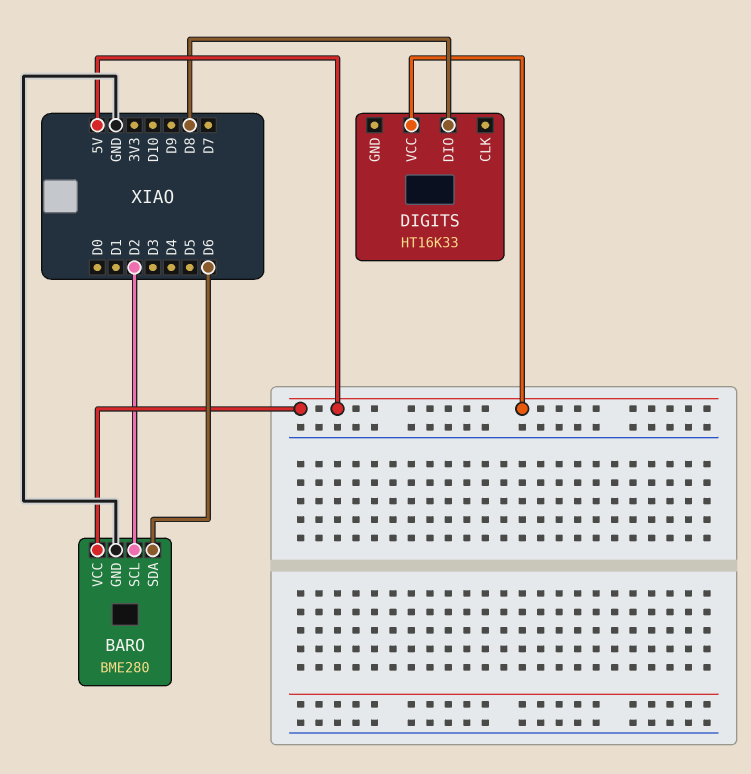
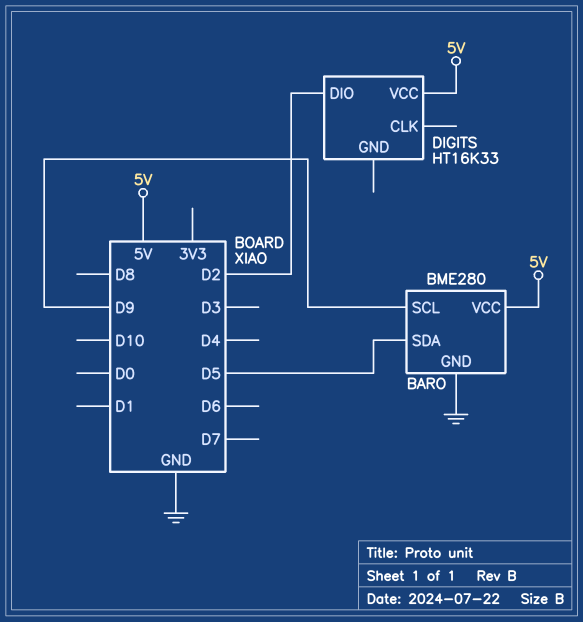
BARO pin SCL: D2 -> D9
BARO pin SDA: D6 -> D5
DIGITS pin DIO: D8 -> D2

